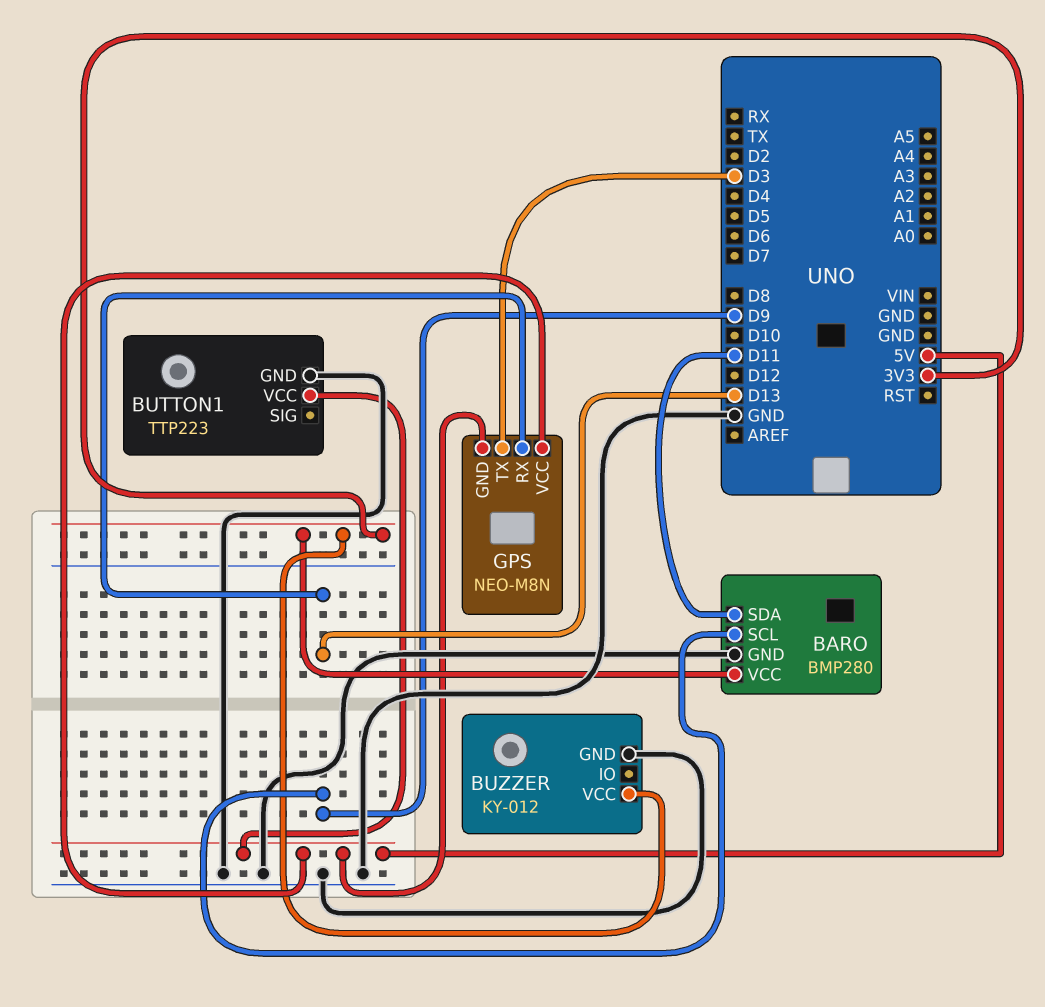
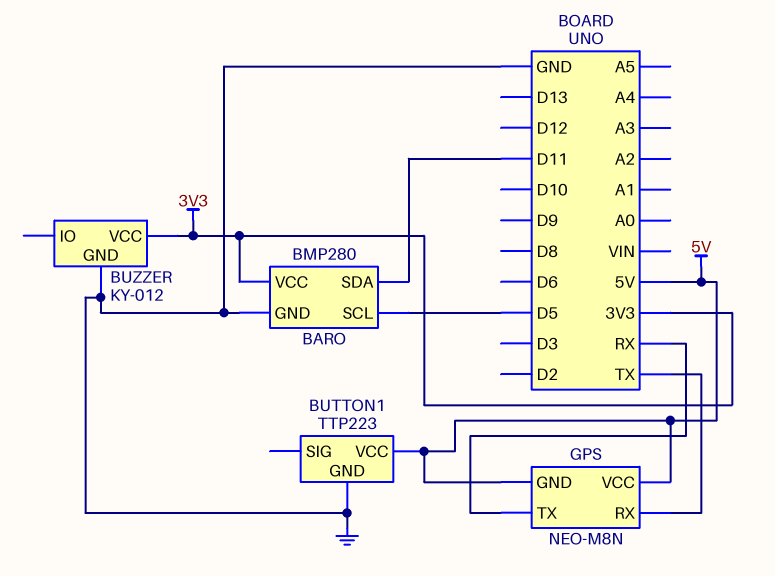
BARO pin SCL: D9 -> D5
GPS pin RX: D13 -> TX
GPS pin TX: D3 -> RX

